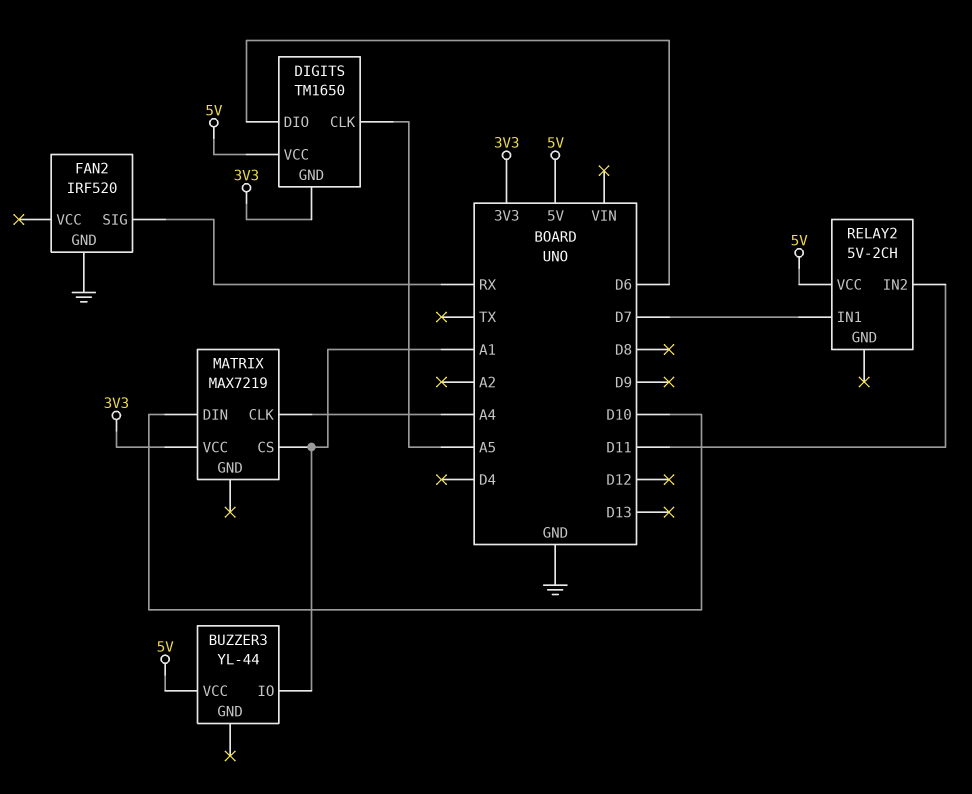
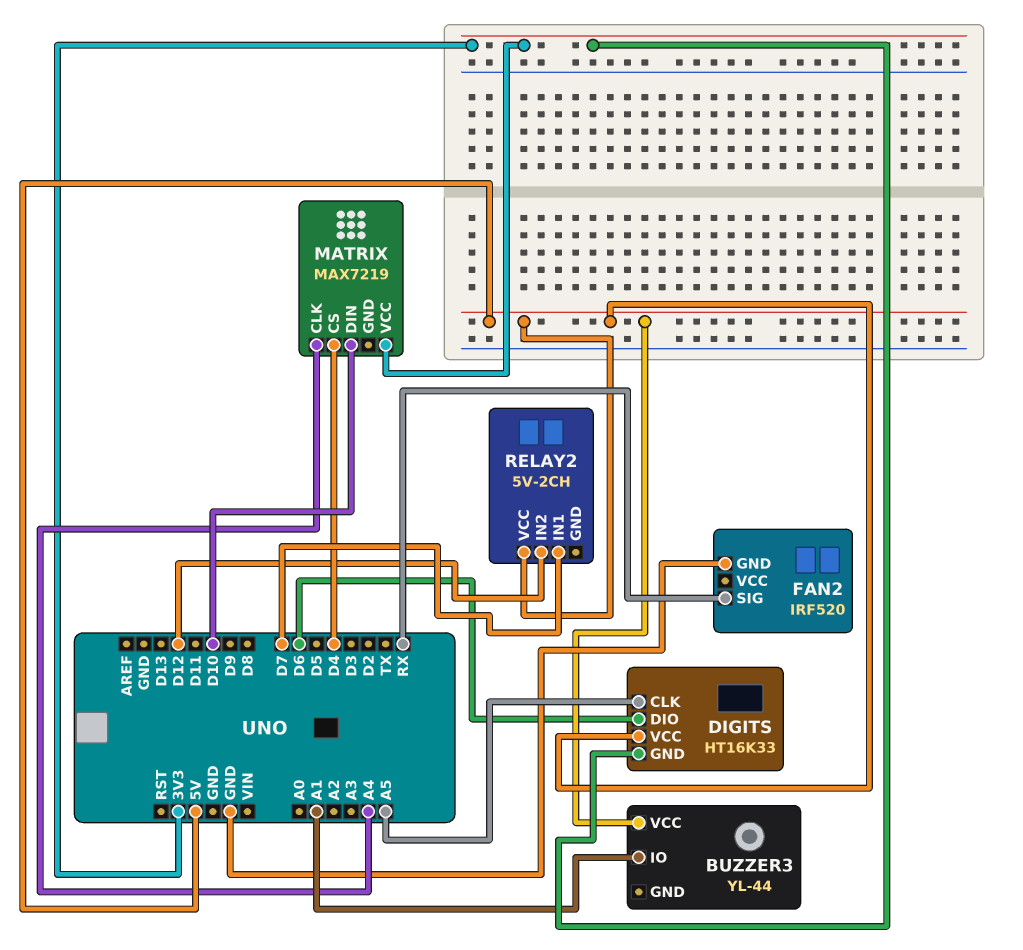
DIGITS: TM1650 -> HT16K33
MATRIX pin CS: A1 -> D4
RELAY2 pin IN2: D11 -> D12

